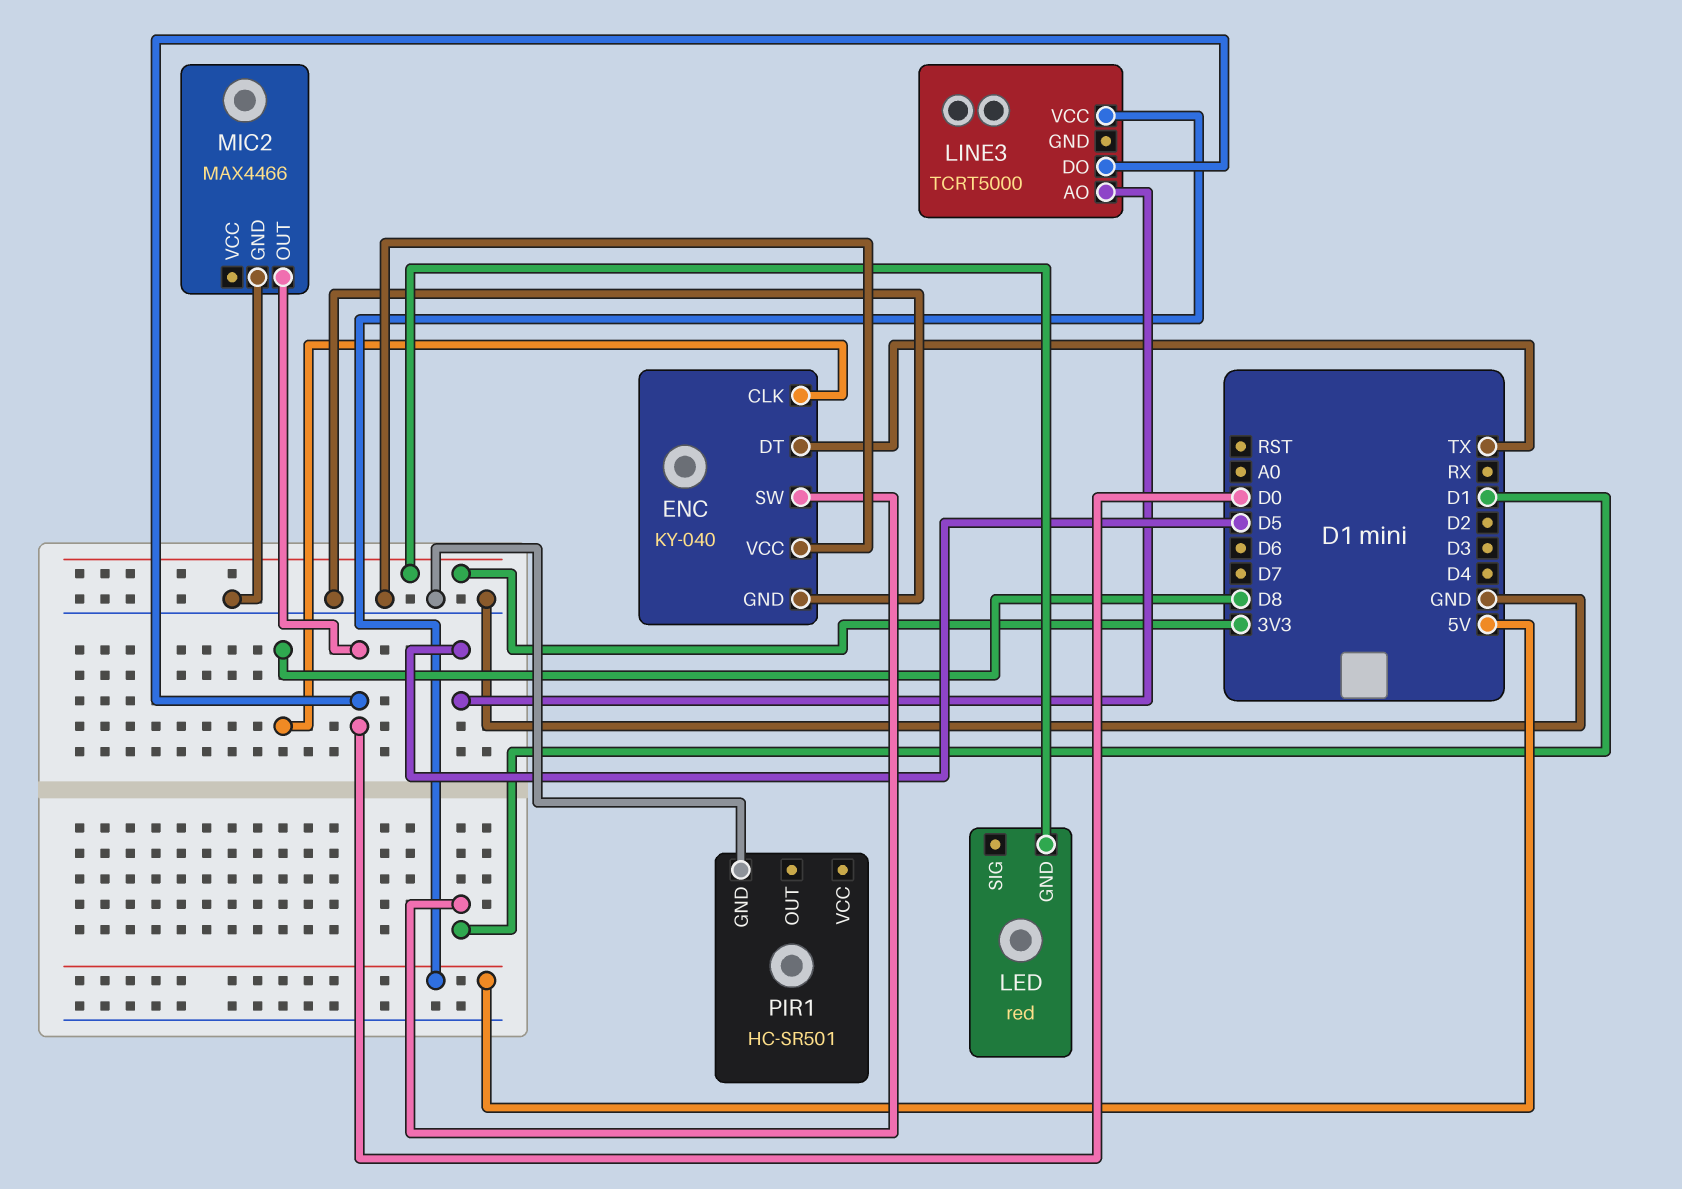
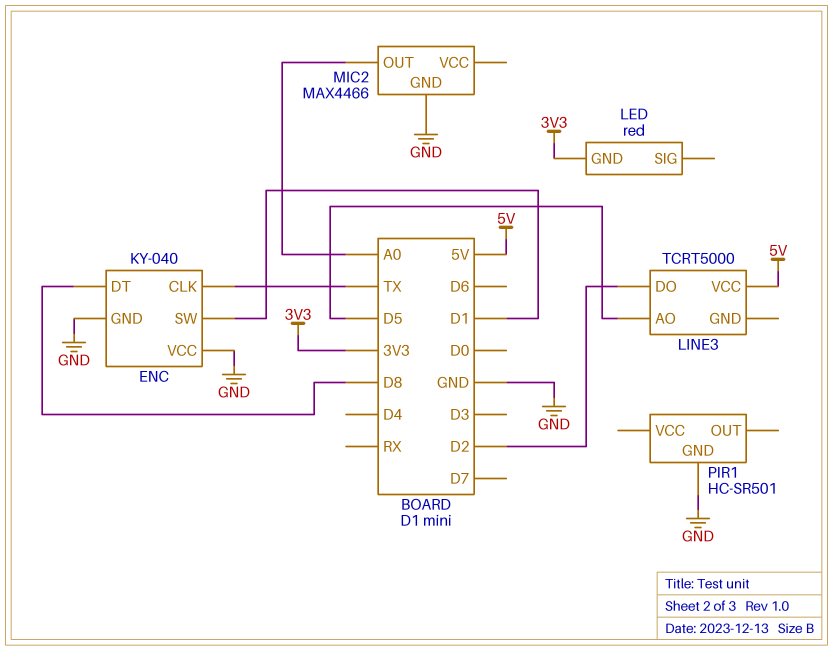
ENC pin CLK: D8 -> TX
ENC pin DT: TX -> D8
LINE3 pin DO: D0 -> D2
MIC2 pin OUT: D0 -> A0

